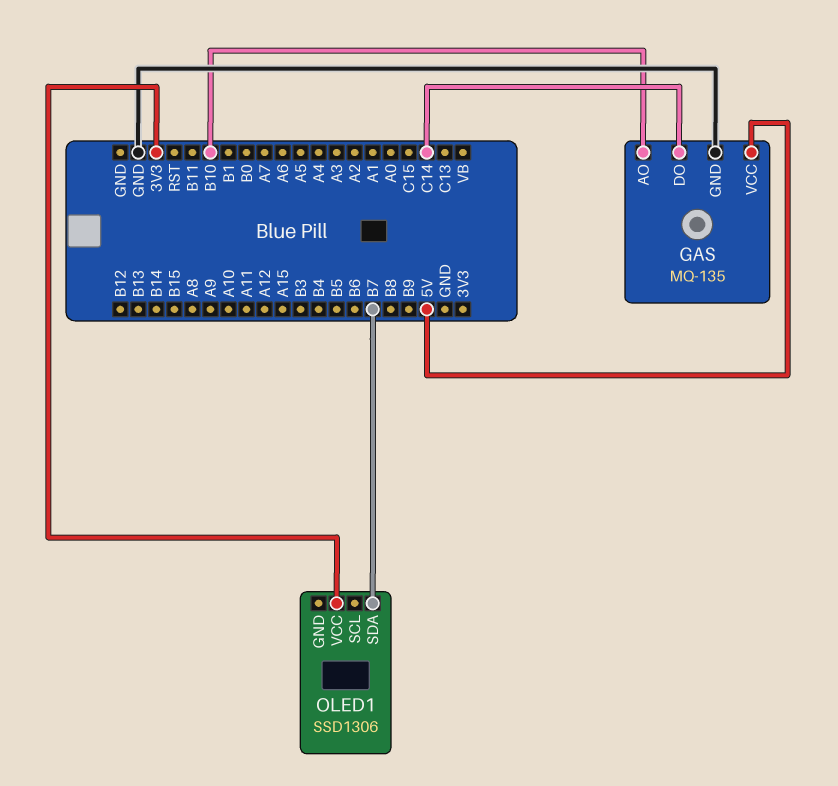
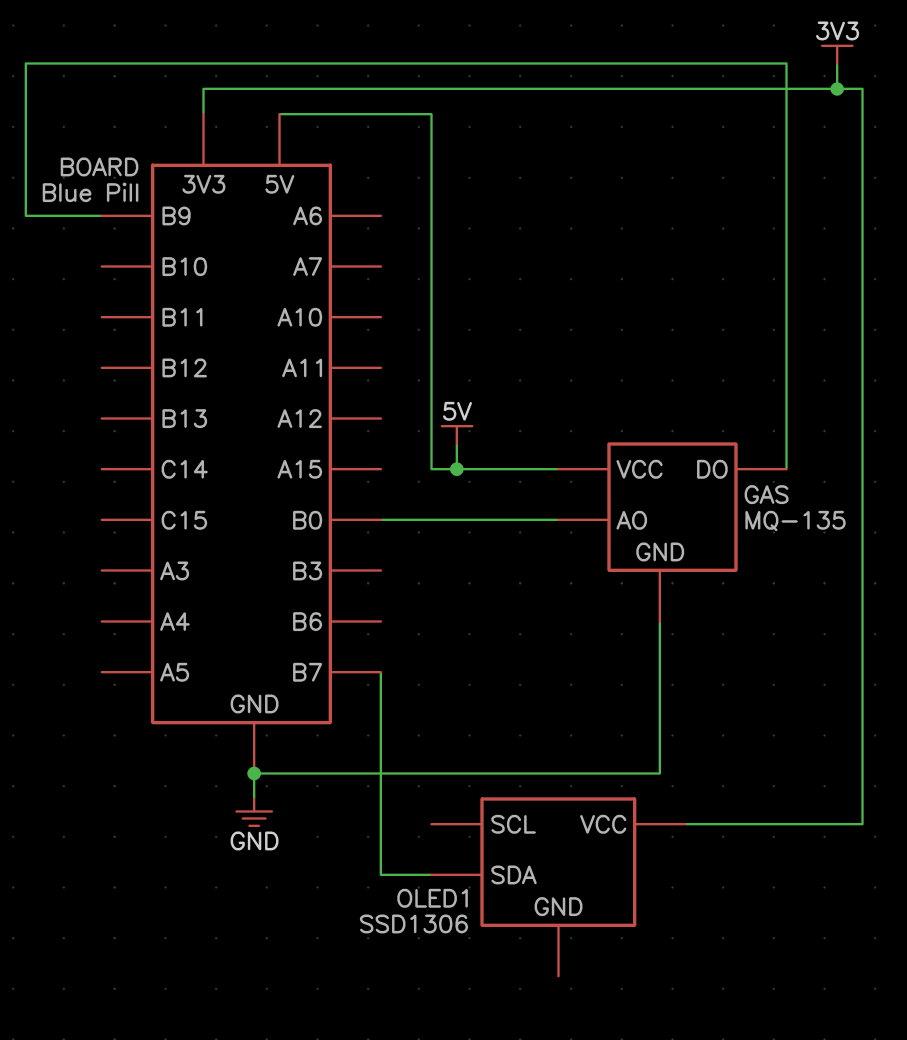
GAS pin AO: B10 -> B0
GAS pin DO: C14 -> B9

